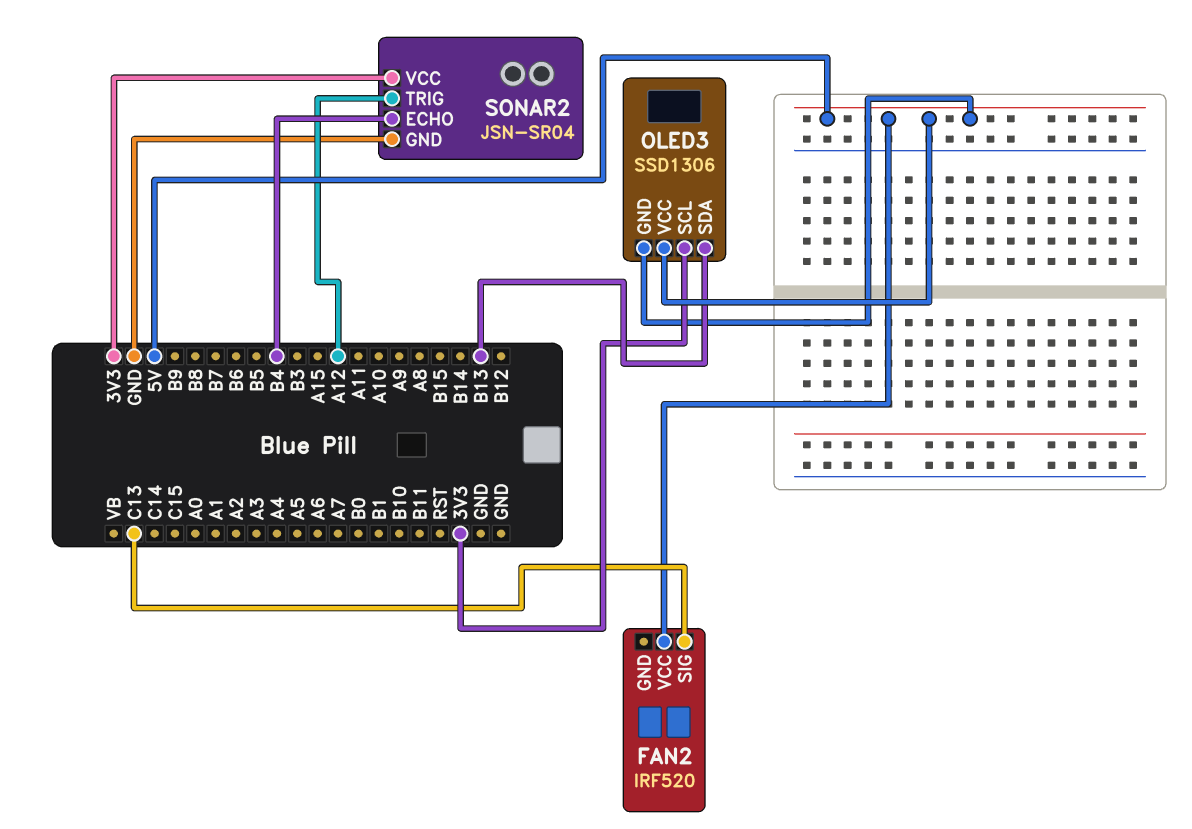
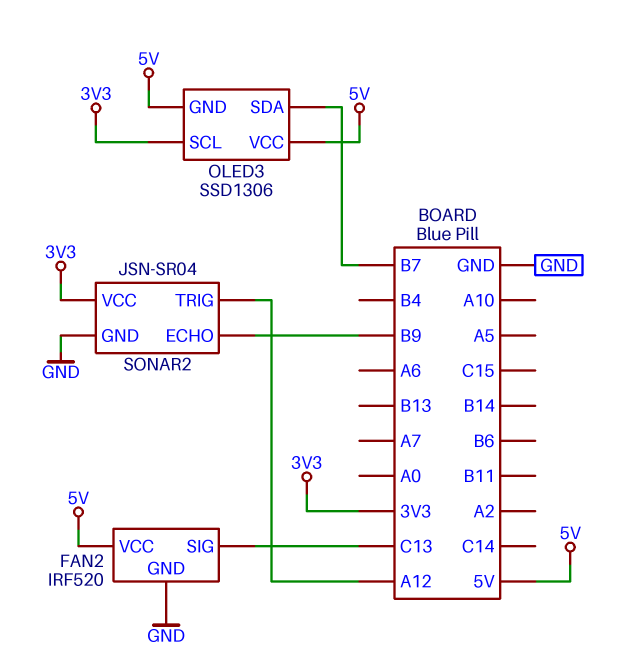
FAN2 pin GND: none -> GND
OLED3 pin SDA: B13 -> B7
SONAR2 pin ECHO: B4 -> B9

